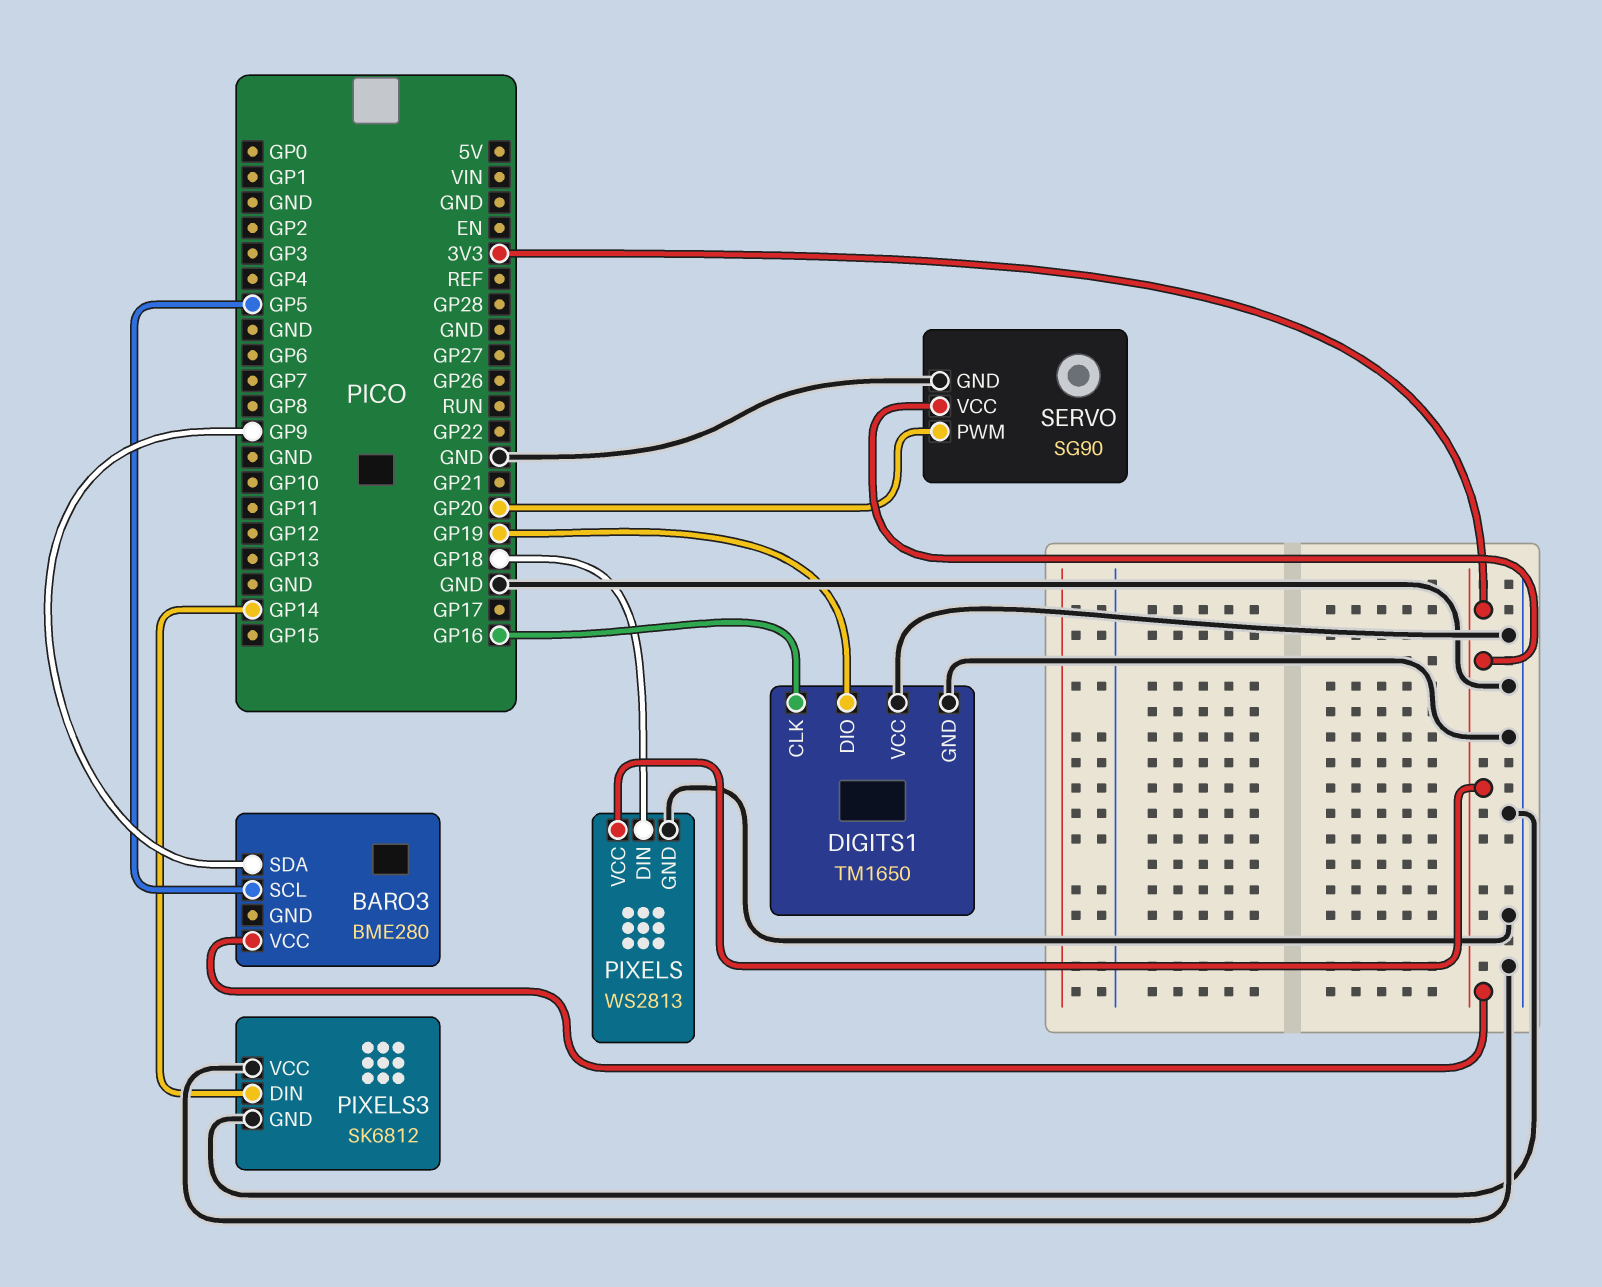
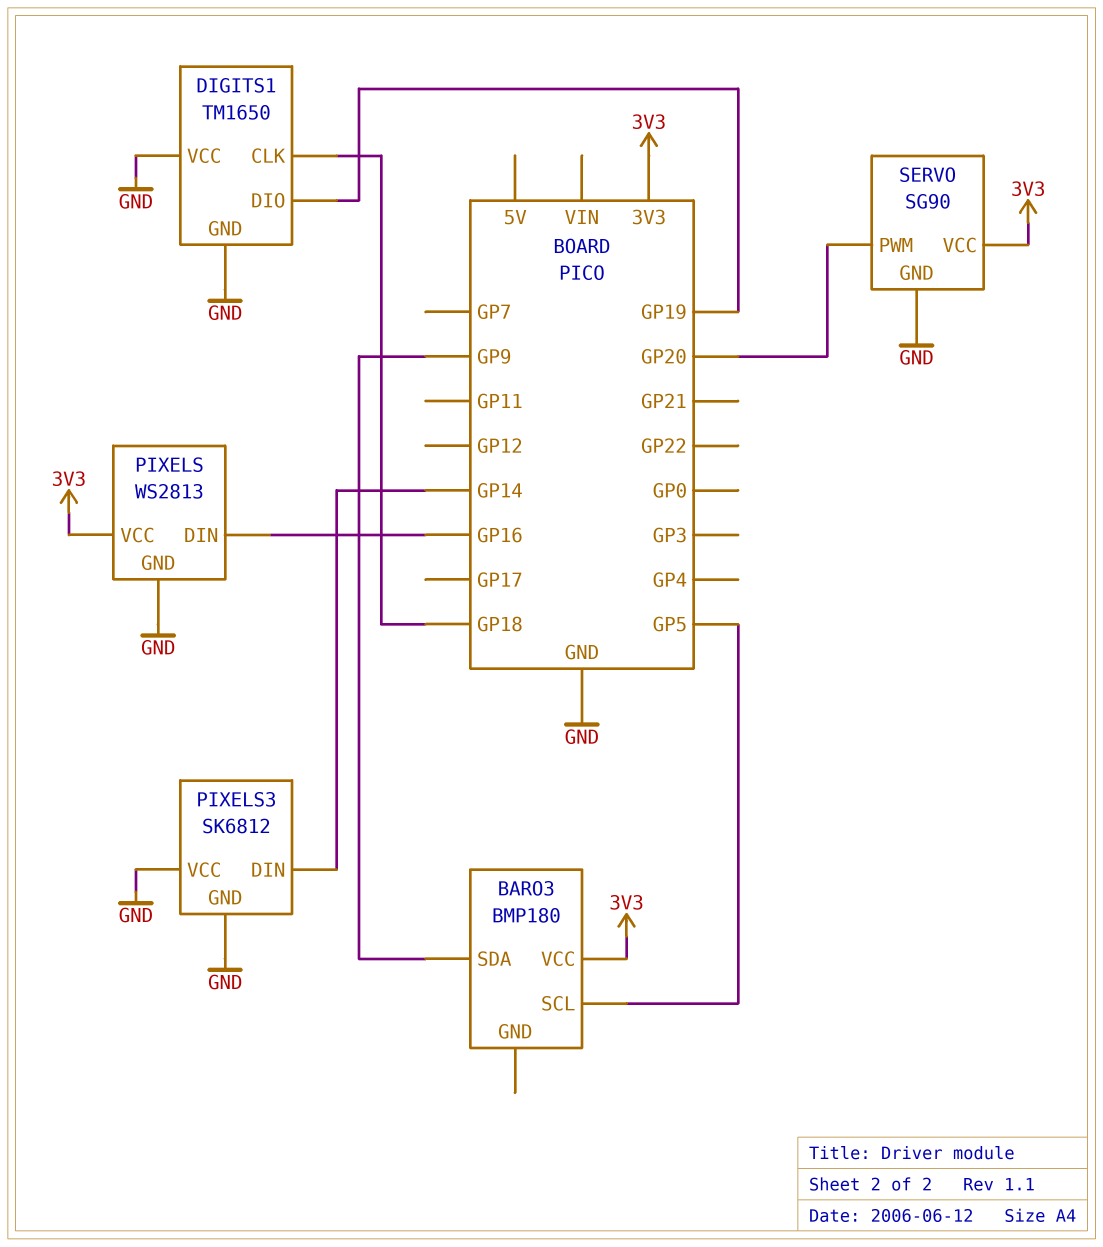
BARO3: BME280 -> BMP180
DIGITS1 pin CLK: GP16 -> GP18
PIXELS pin DIN: GP18 -> GP16

